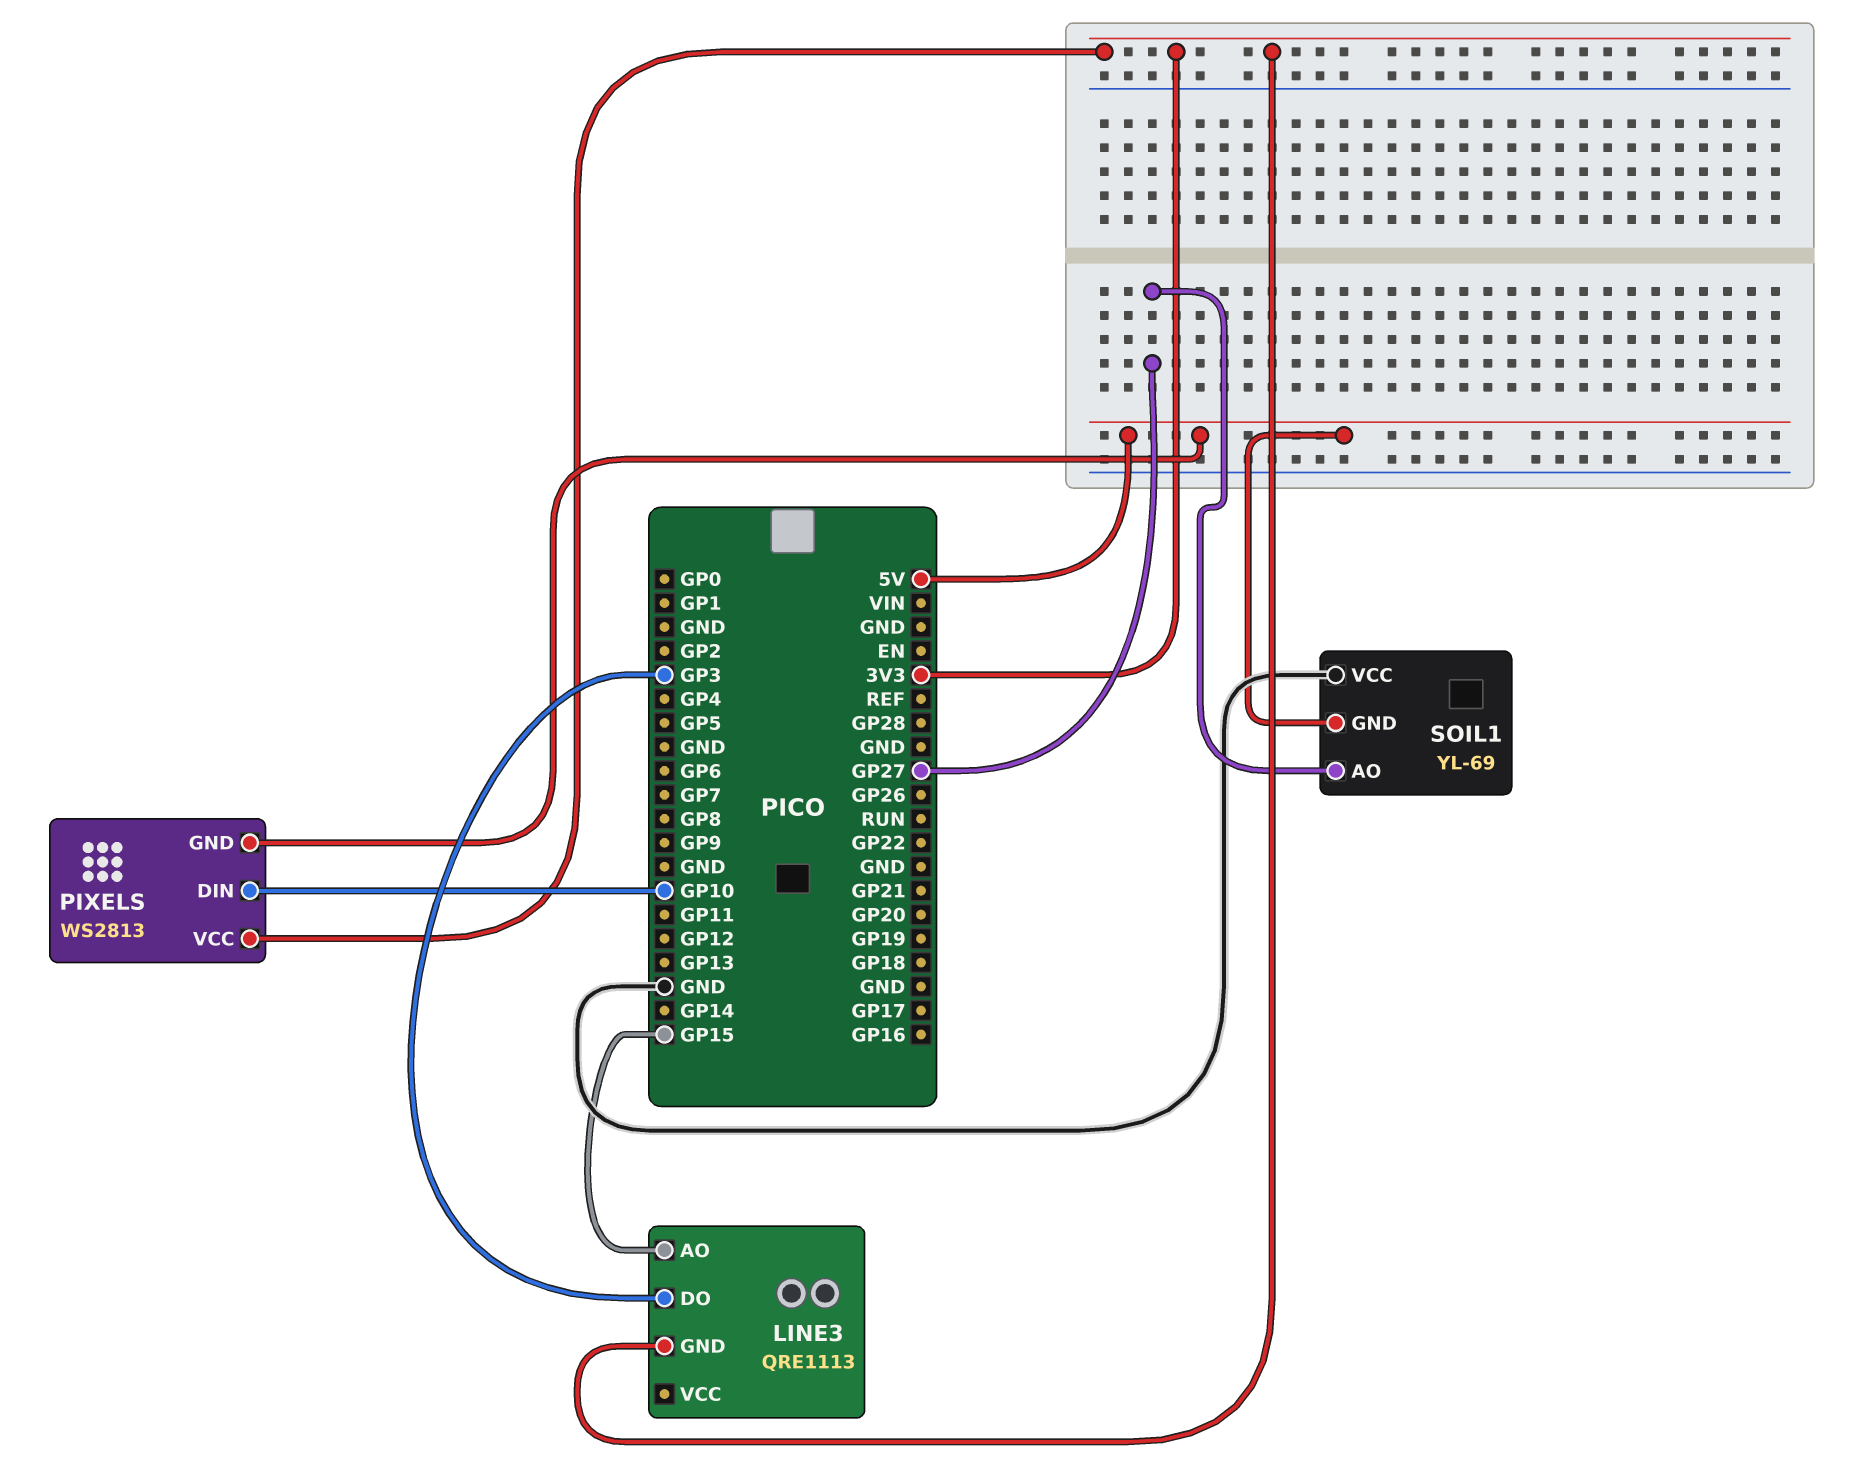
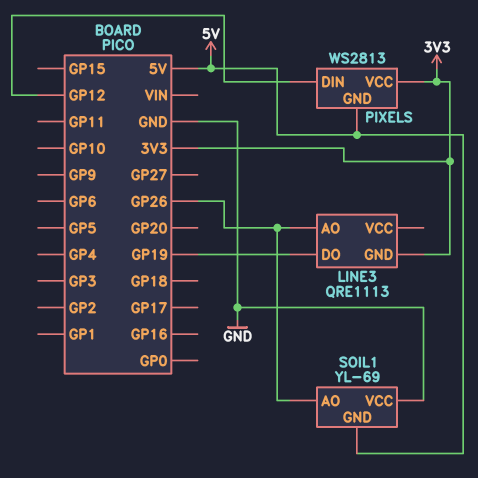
LINE3 pin AO: GP15 -> GP26
LINE3 pin DO: GP3 -> GP19
PIXELS pin DIN: GP10 -> GP12
SOIL1 pin AO: GP27 -> GP26

